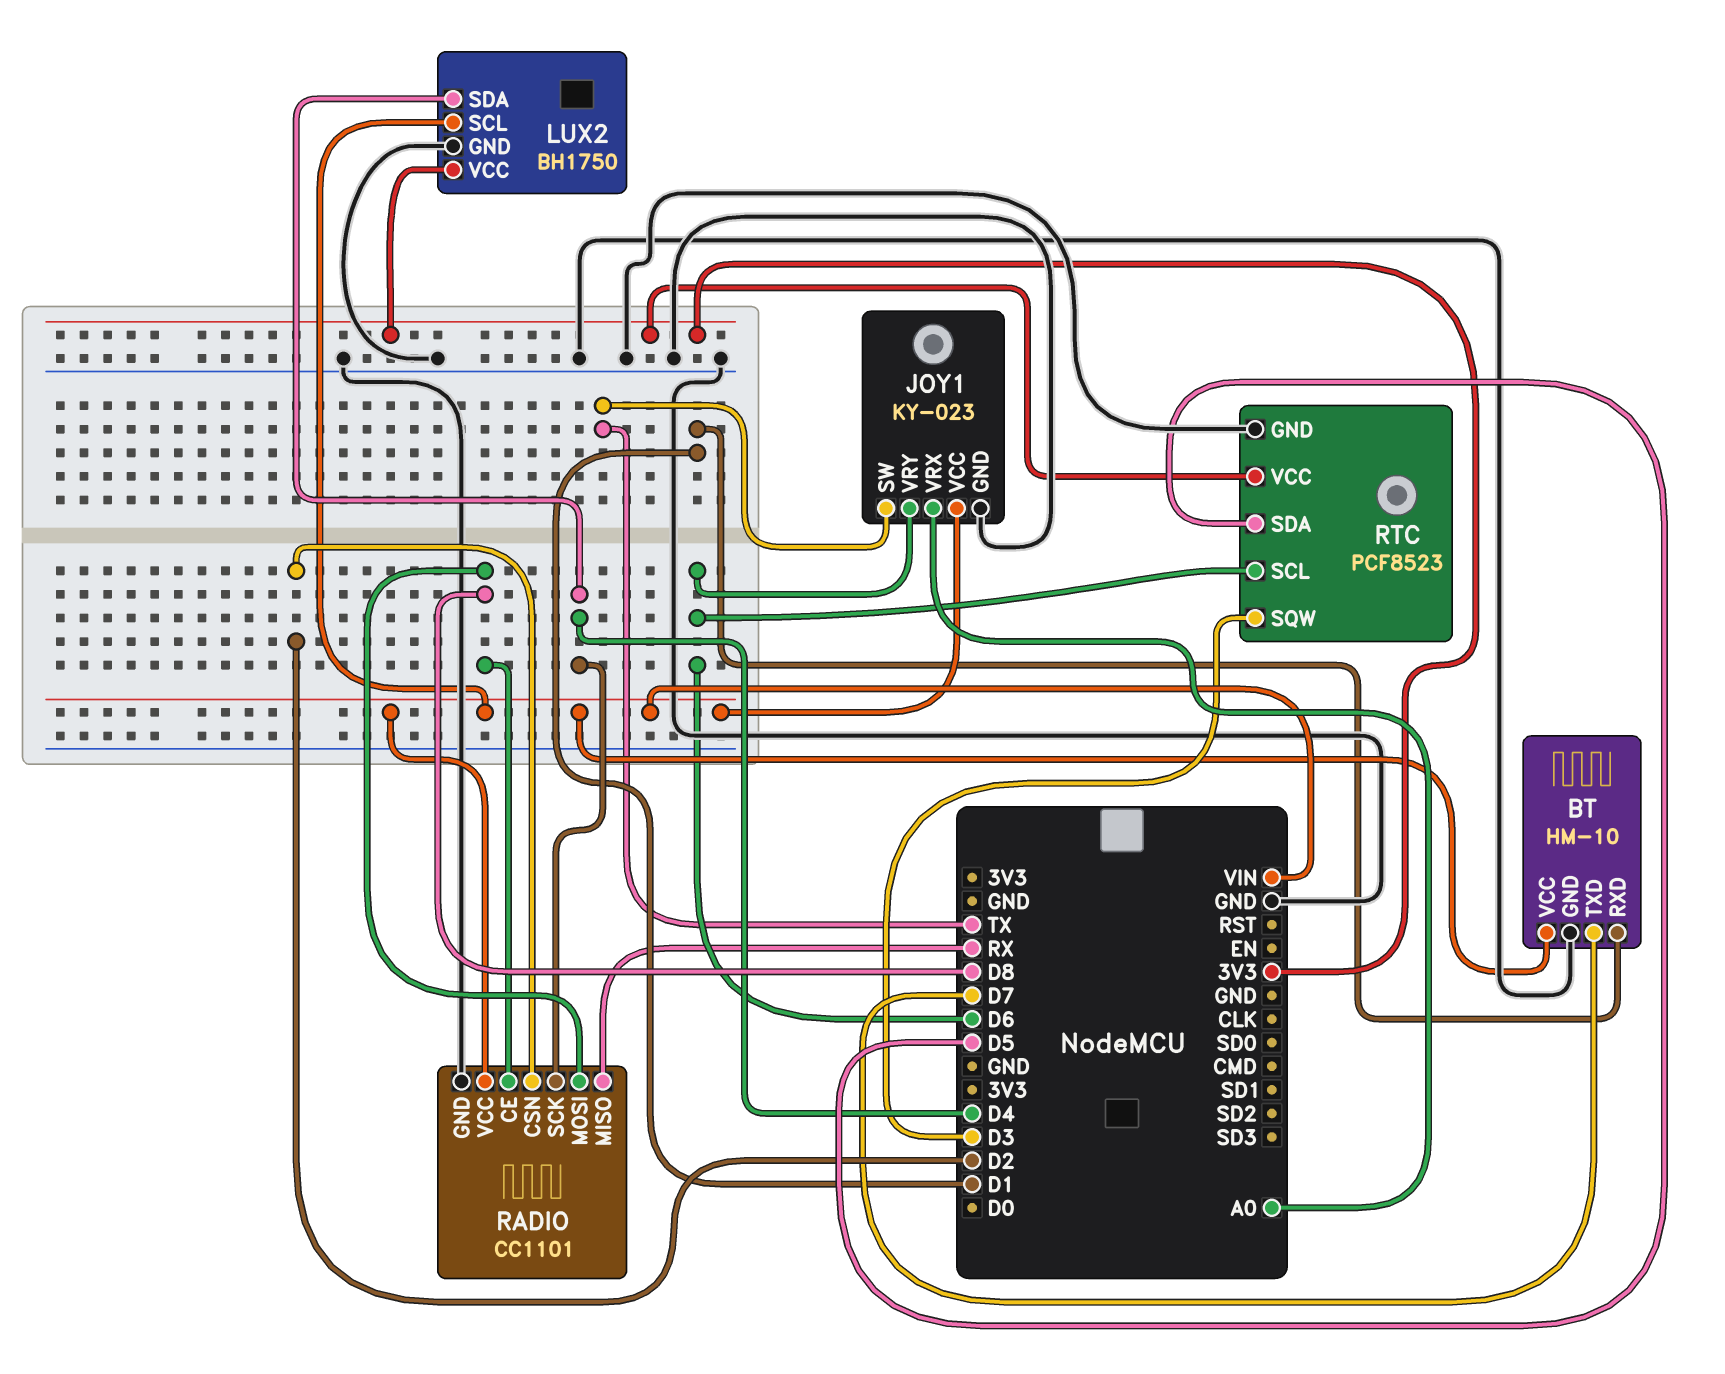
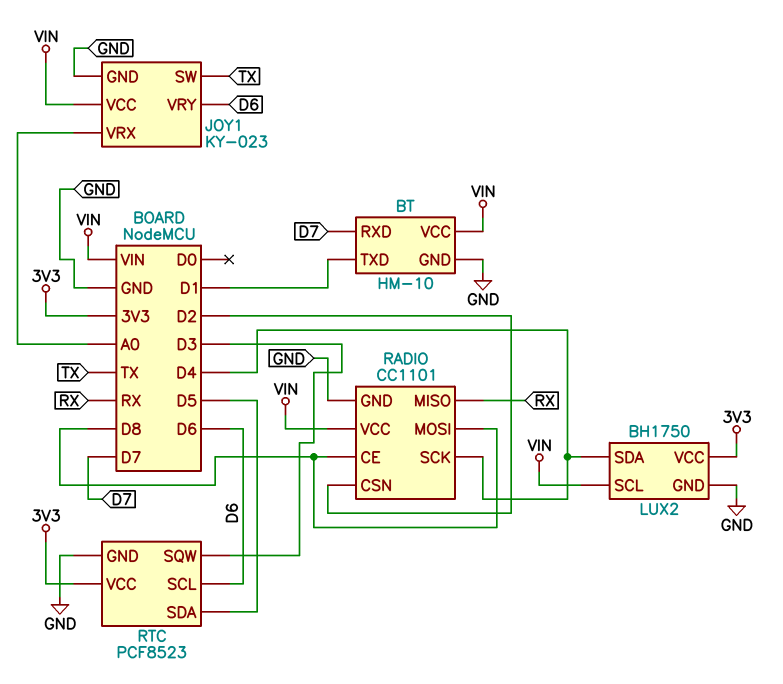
BT pin RXD: D1 -> D7
BT pin TXD: D7 -> D1

